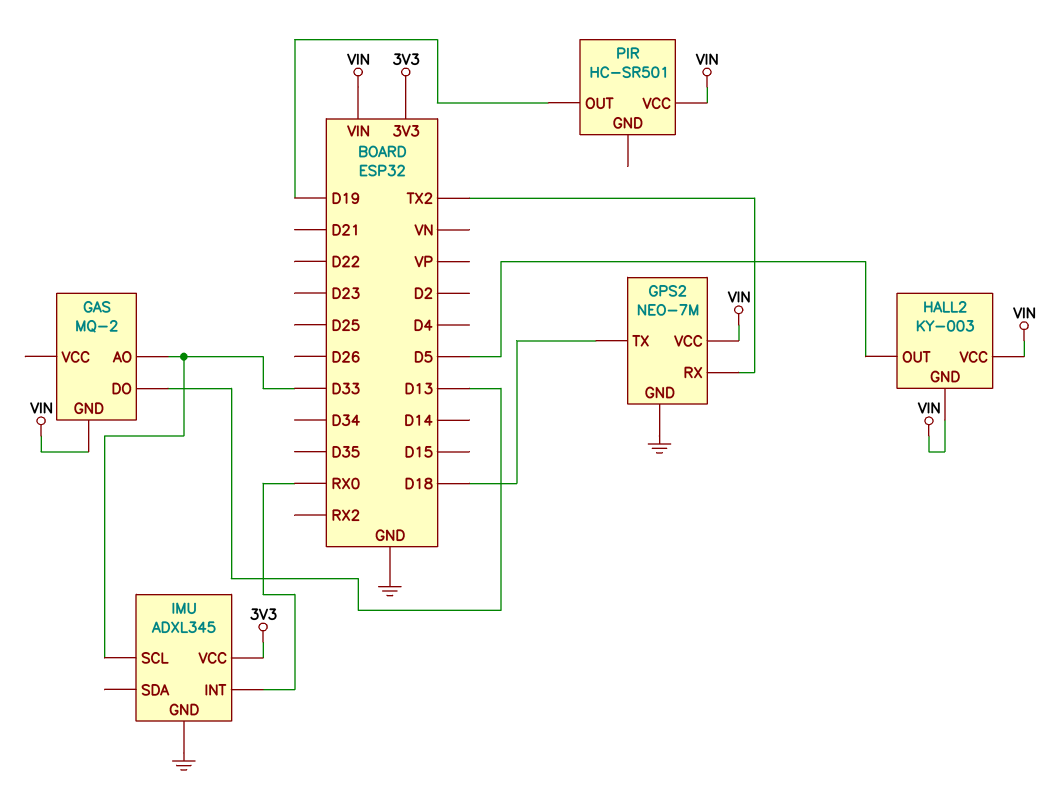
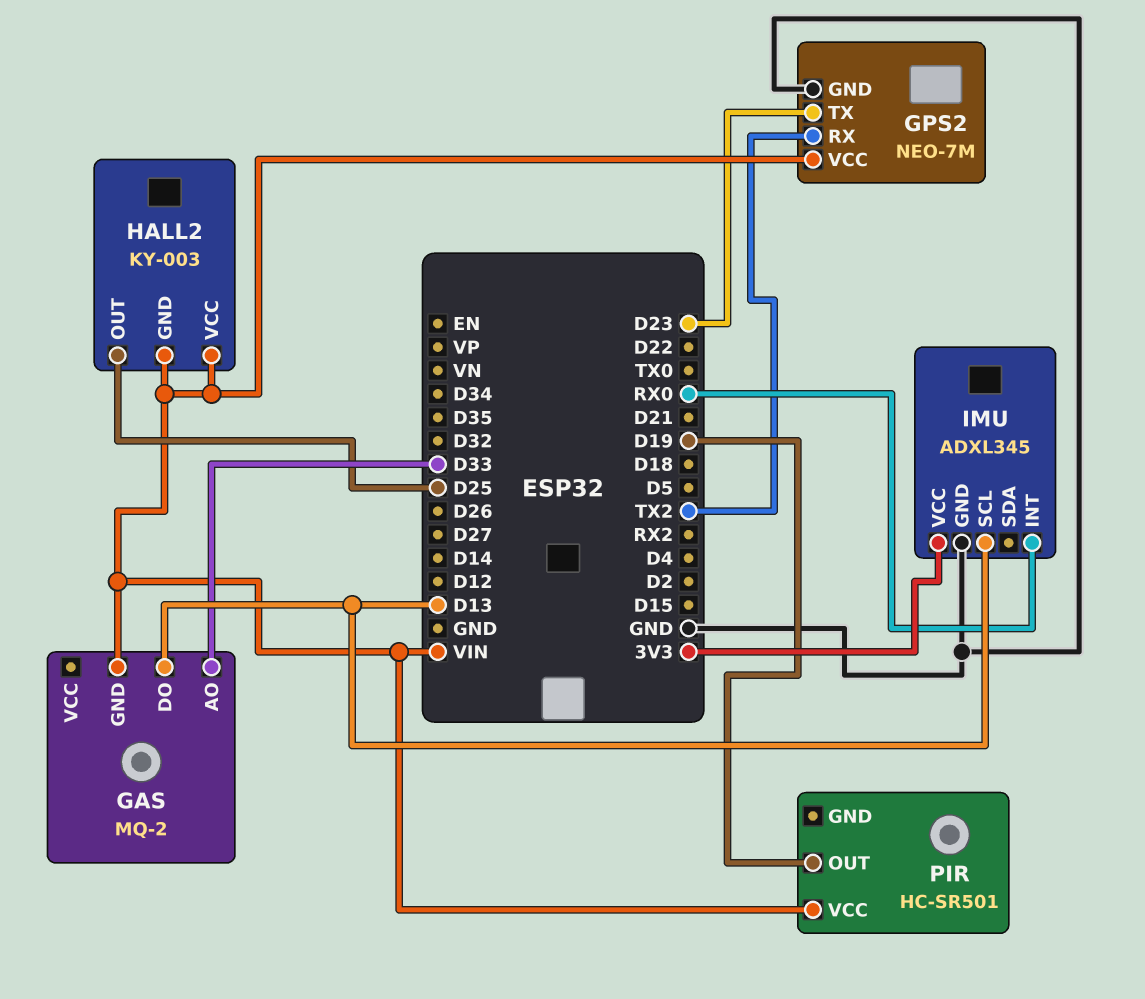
GPS2 pin TX: D18 -> D23
HALL2 pin OUT: D5 -> D25
IMU pin SCL: D33 -> D13

